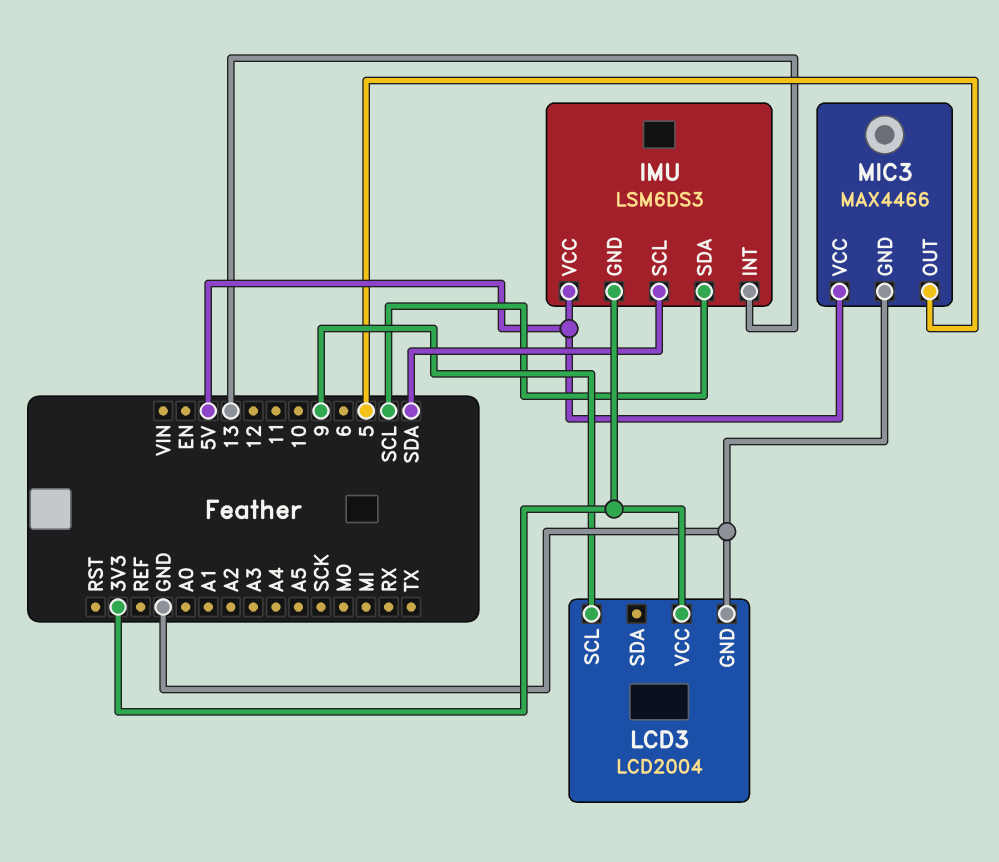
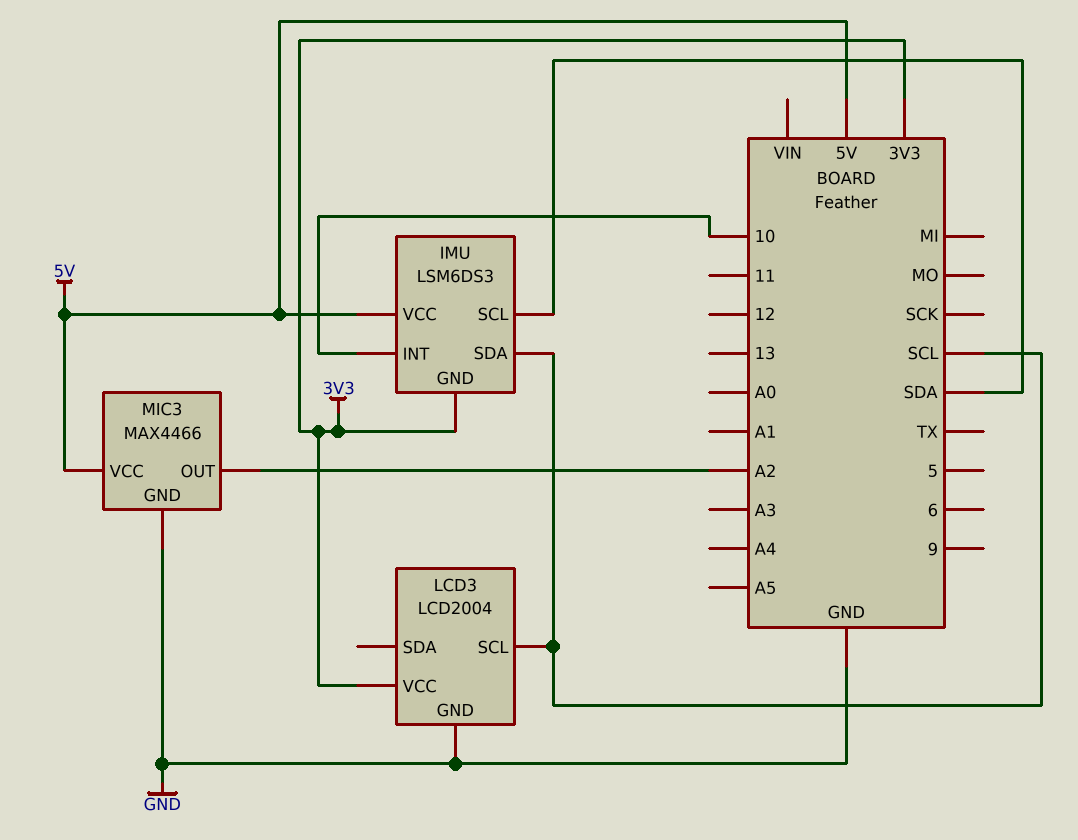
IMU pin INT: 13 -> 10
LCD3 pin SCL: 9 -> SCL
MIC3 pin OUT: 5 -> A2

